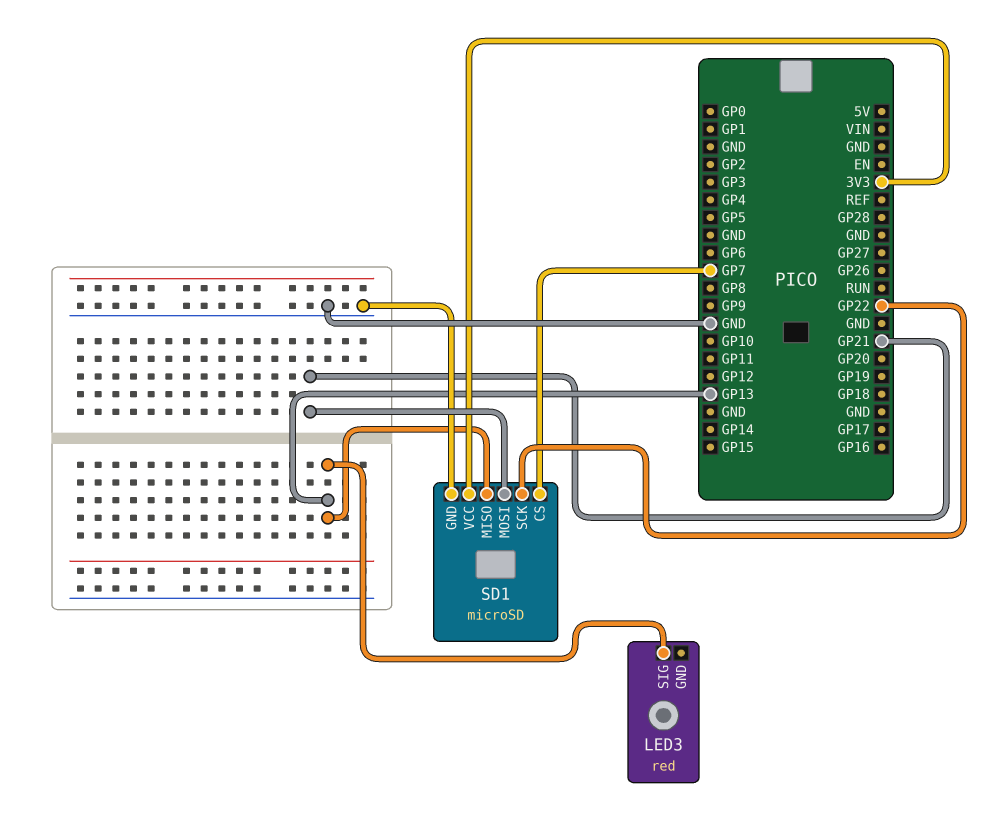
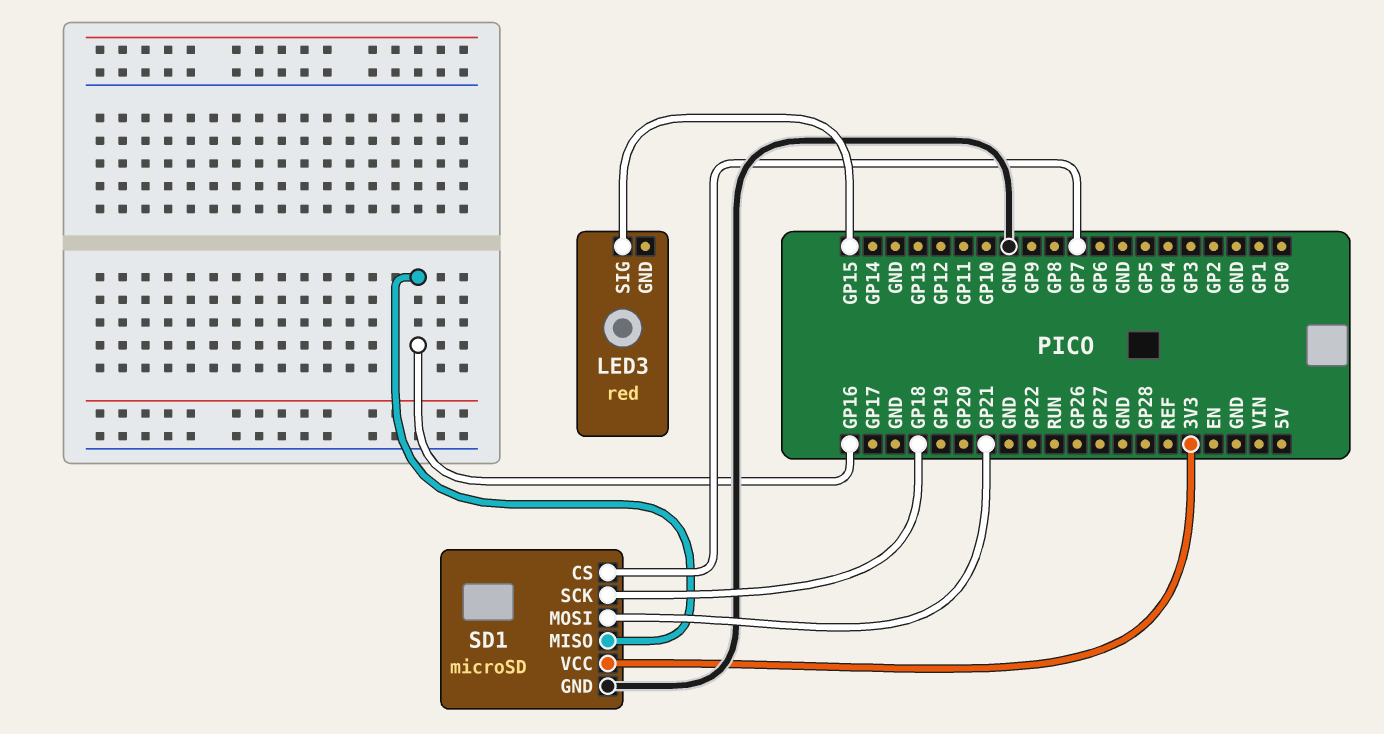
LED3 pin SIG: GP13 -> GP15
SD1 pin MISO: GP13 -> GP16
SD1 pin SCK: GP22 -> GP18

